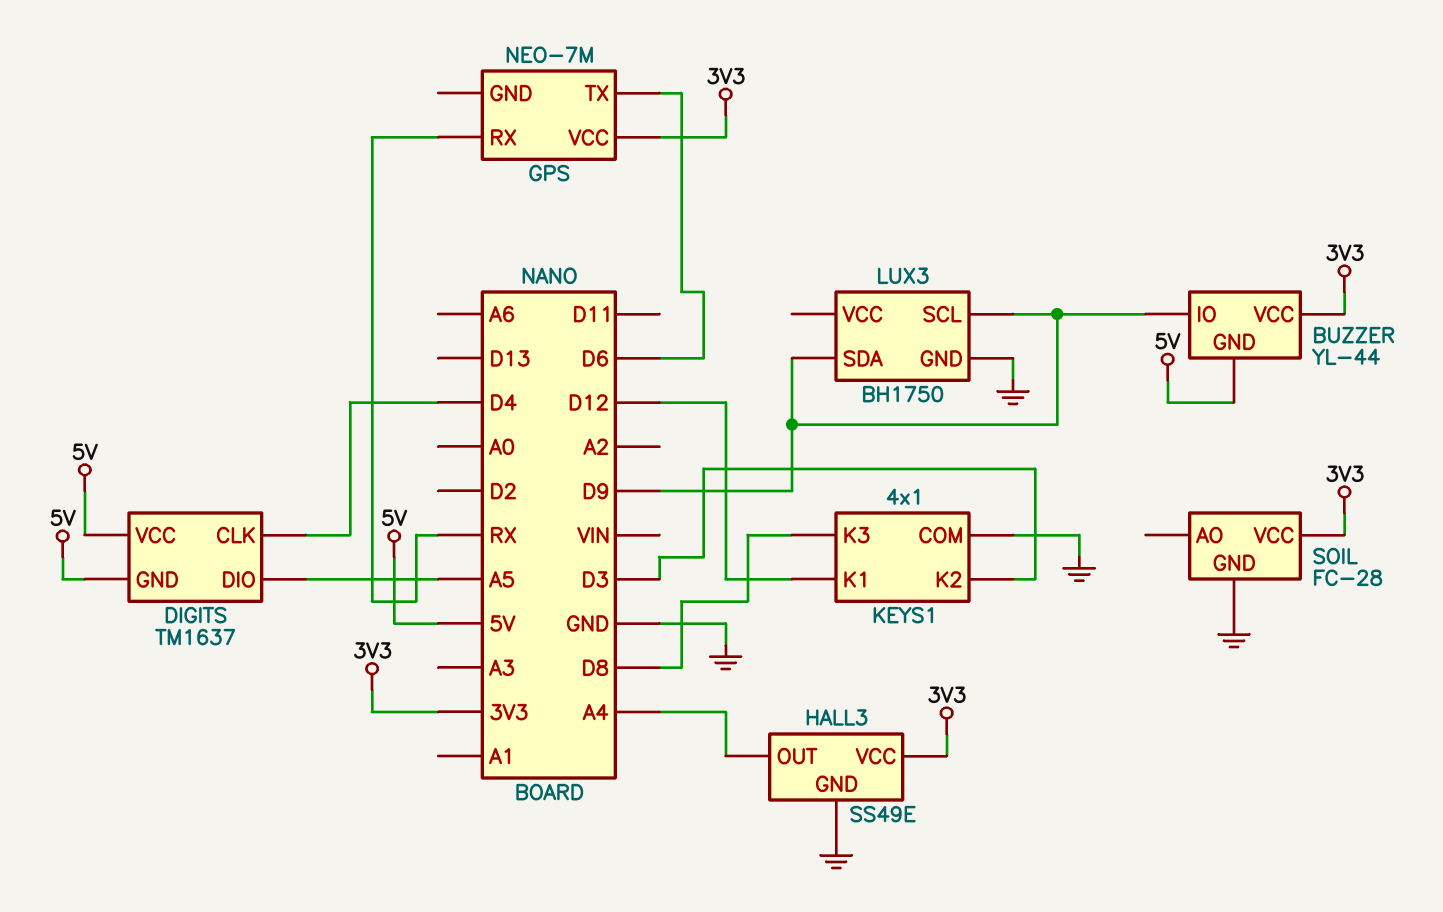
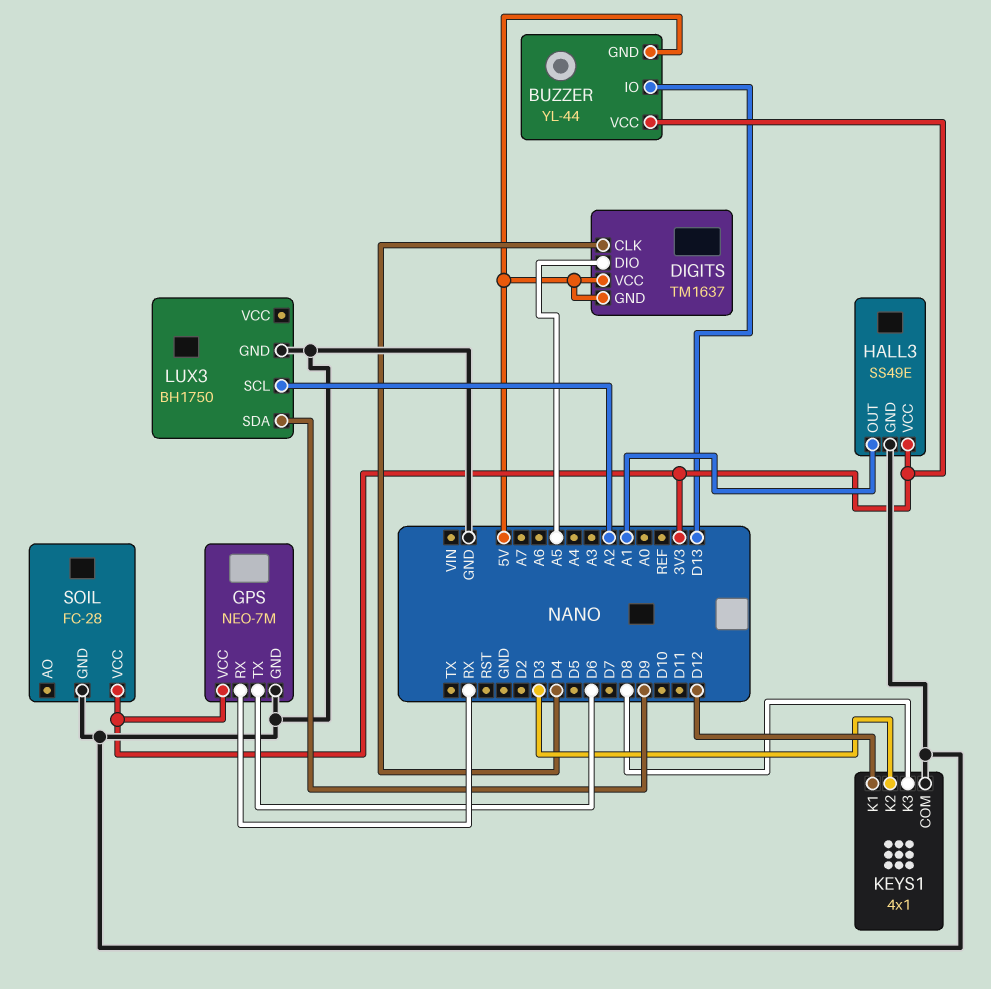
BUZZER pin IO: D9 -> D13
GPS pin GND: none -> GND
HALL3 pin OUT: A4 -> A1
LUX3 pin SCL: D9 -> A2

